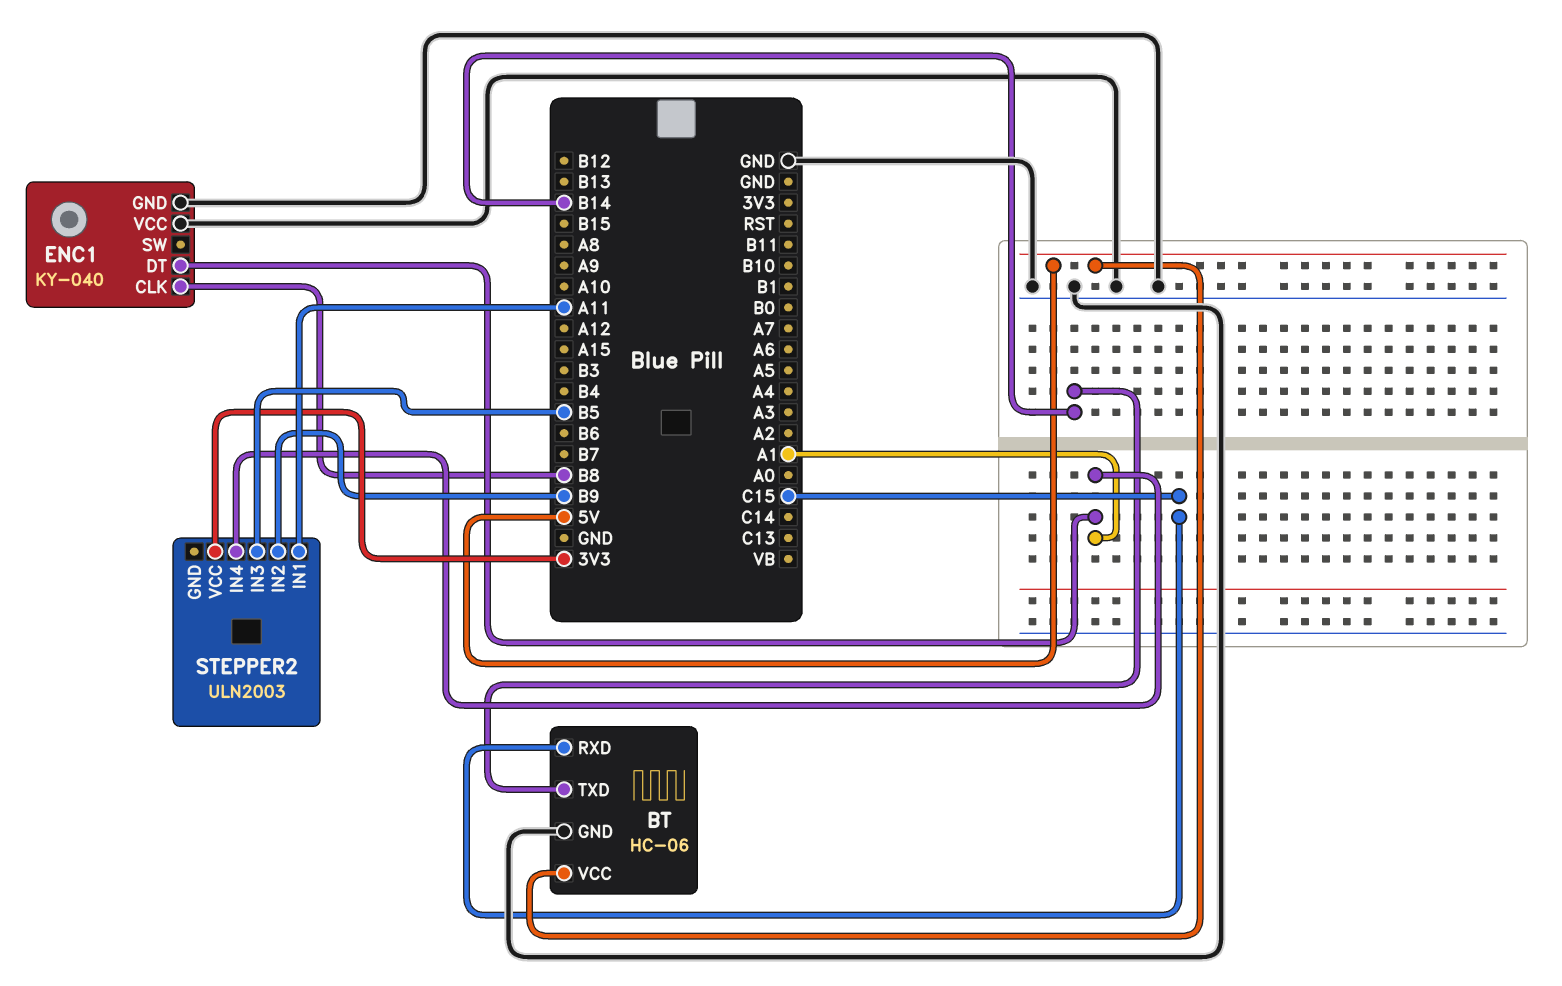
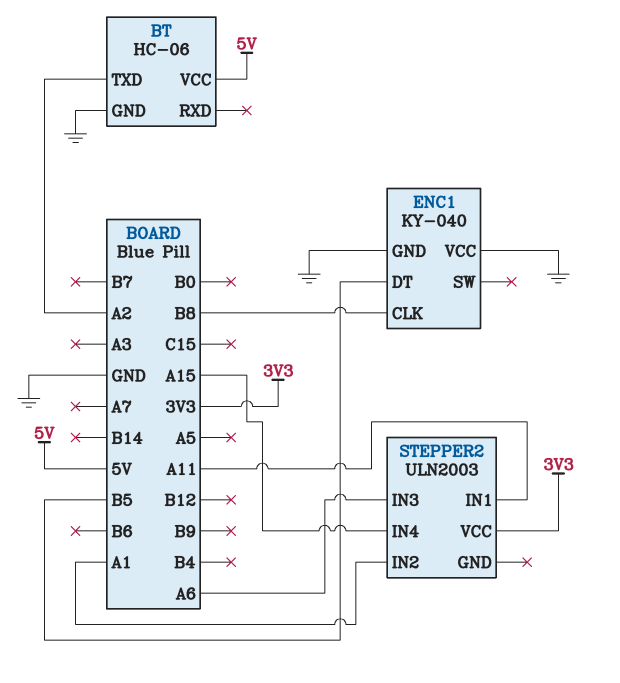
BT pin RXD: C15 -> none
BT pin TXD: B14 -> A2
ENC1 pin DT: A1 -> B5
STEPPER2 pin IN2: B9 -> A1
STEPPER2 pin IN3: B5 -> A6
STEPPER2 pin IN4: A1 -> A15

